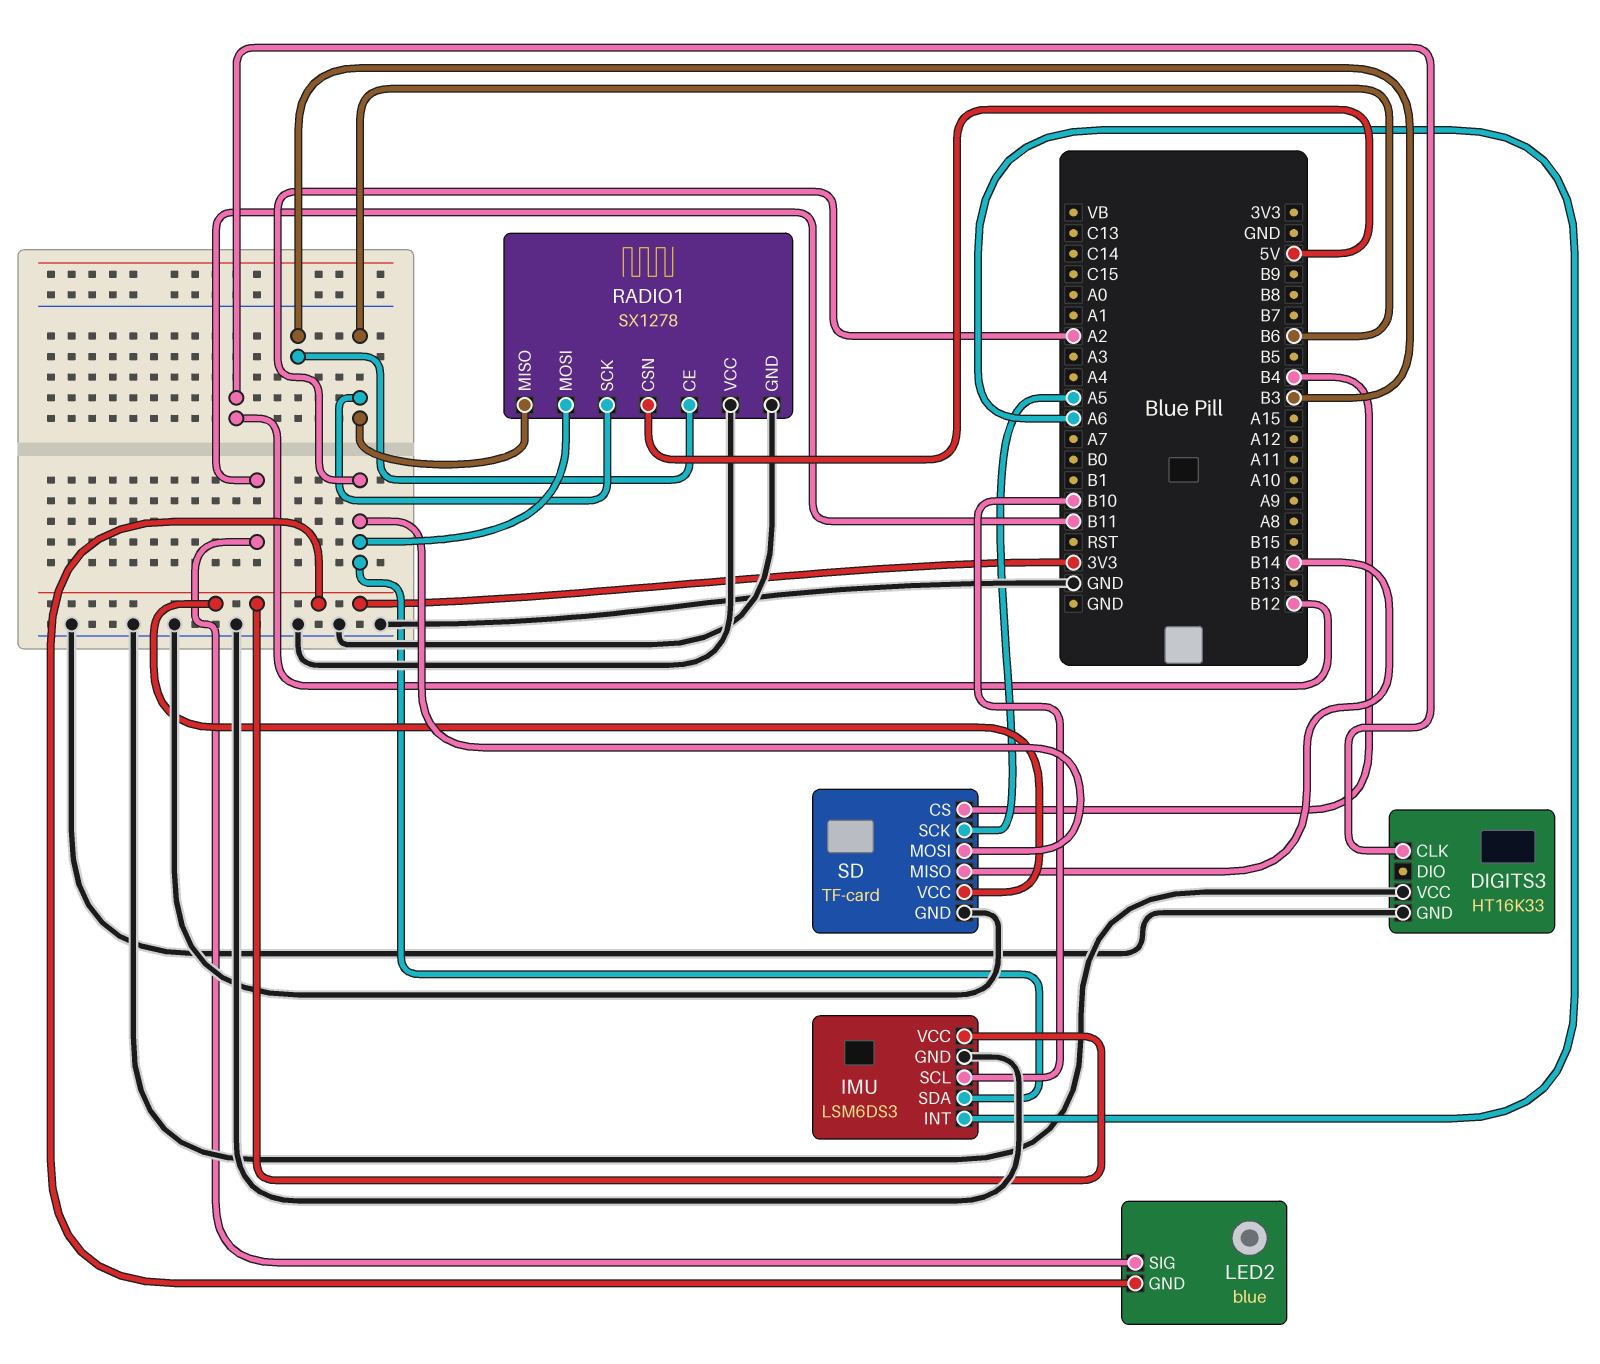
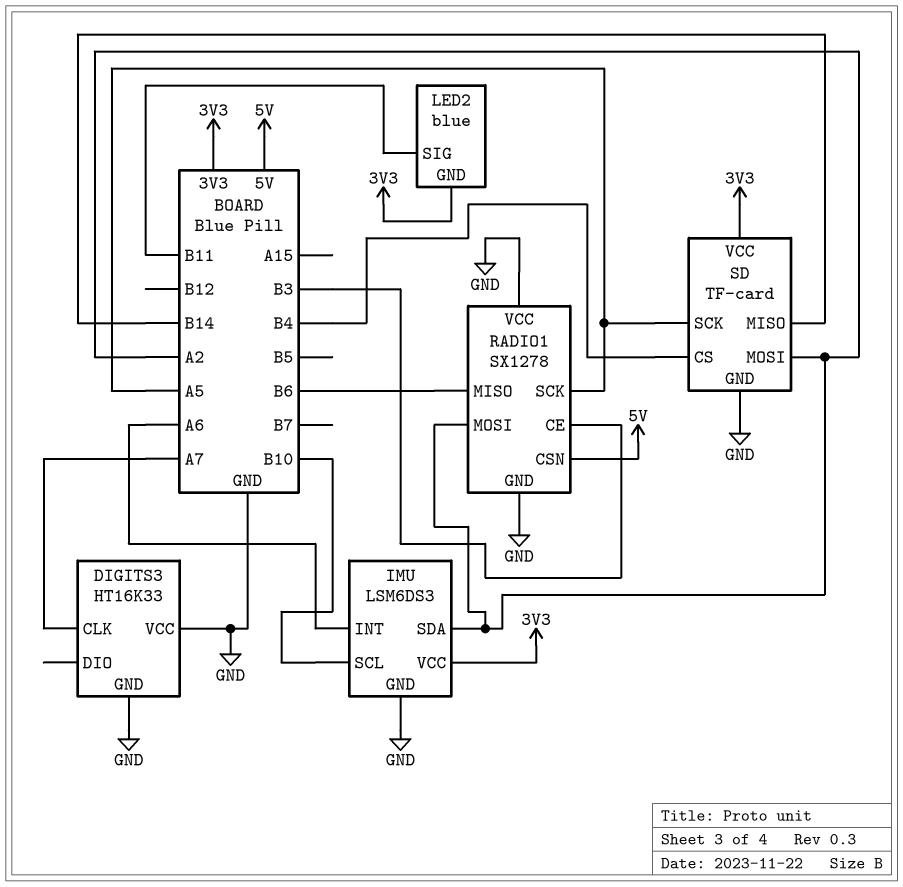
DIGITS3 pin CLK: B12 -> A7
RADIO1 pin SCK: B6 -> A5

